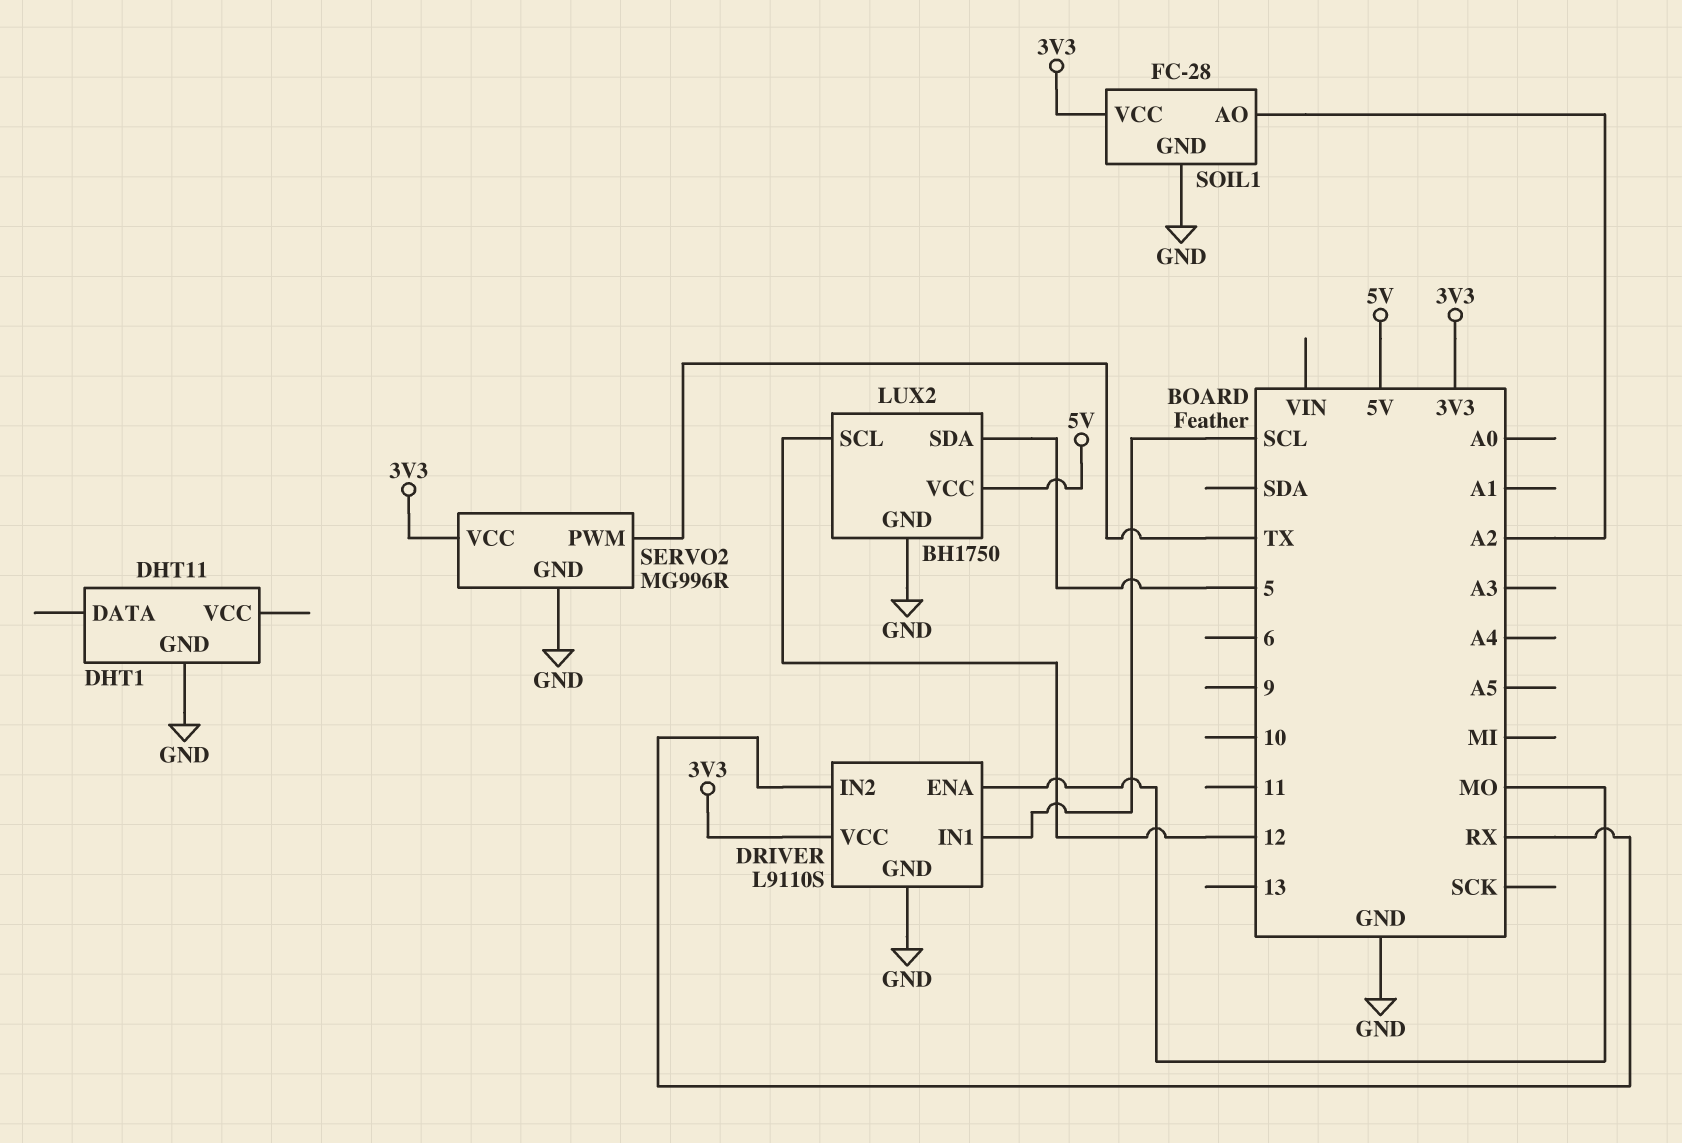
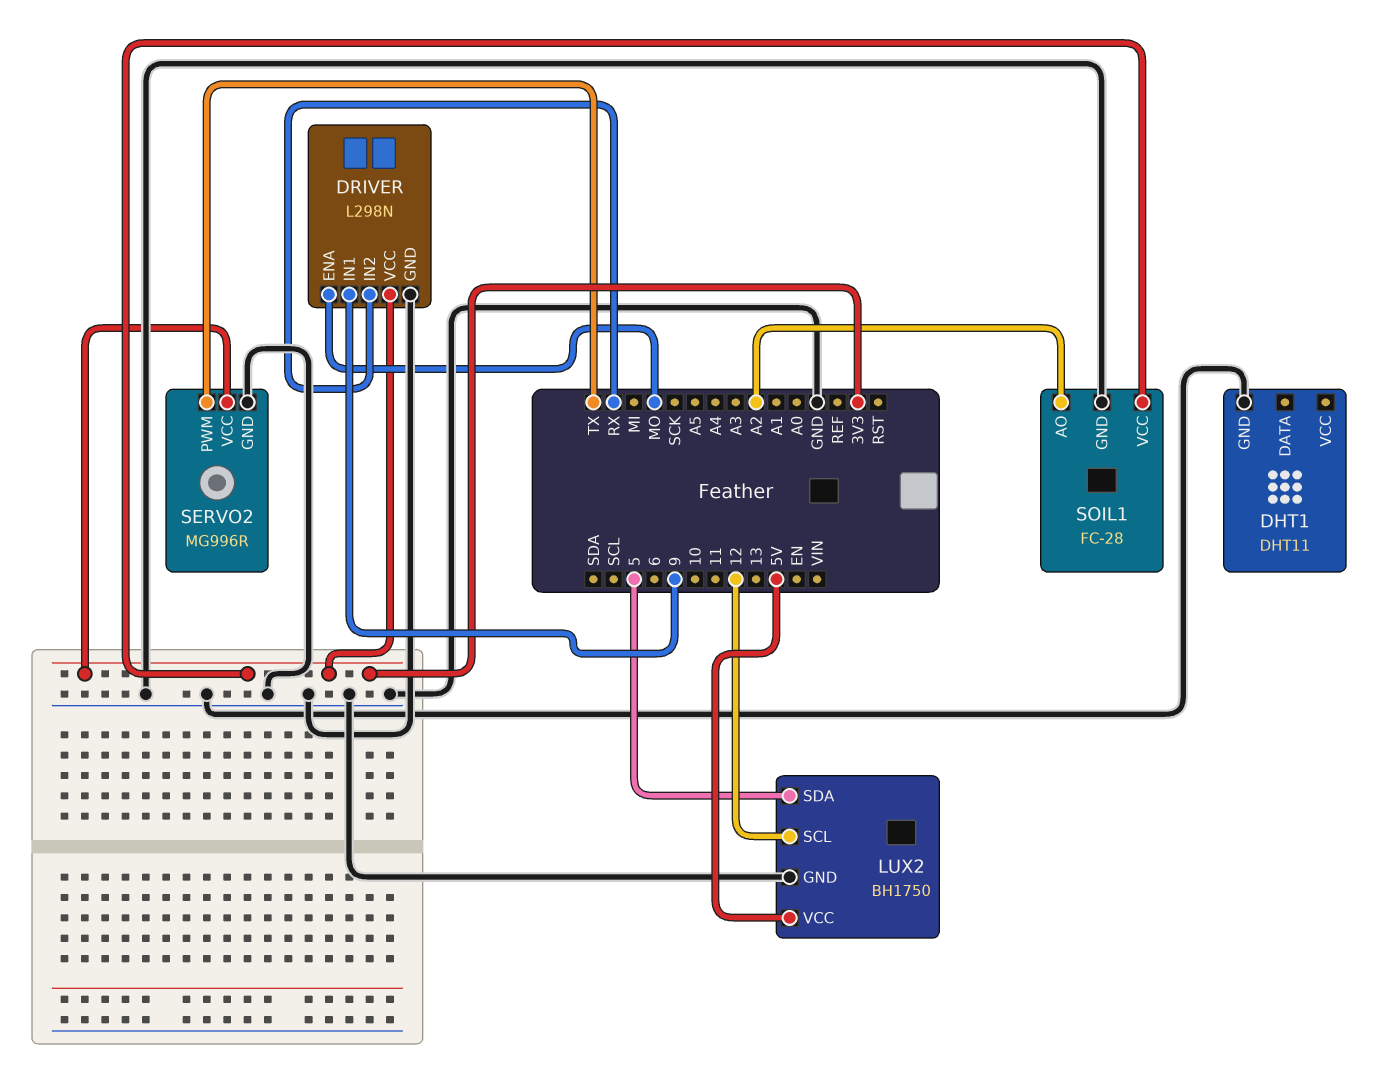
DRIVER: L9110S -> L298N
DRIVER pin IN1: SCL -> 9

